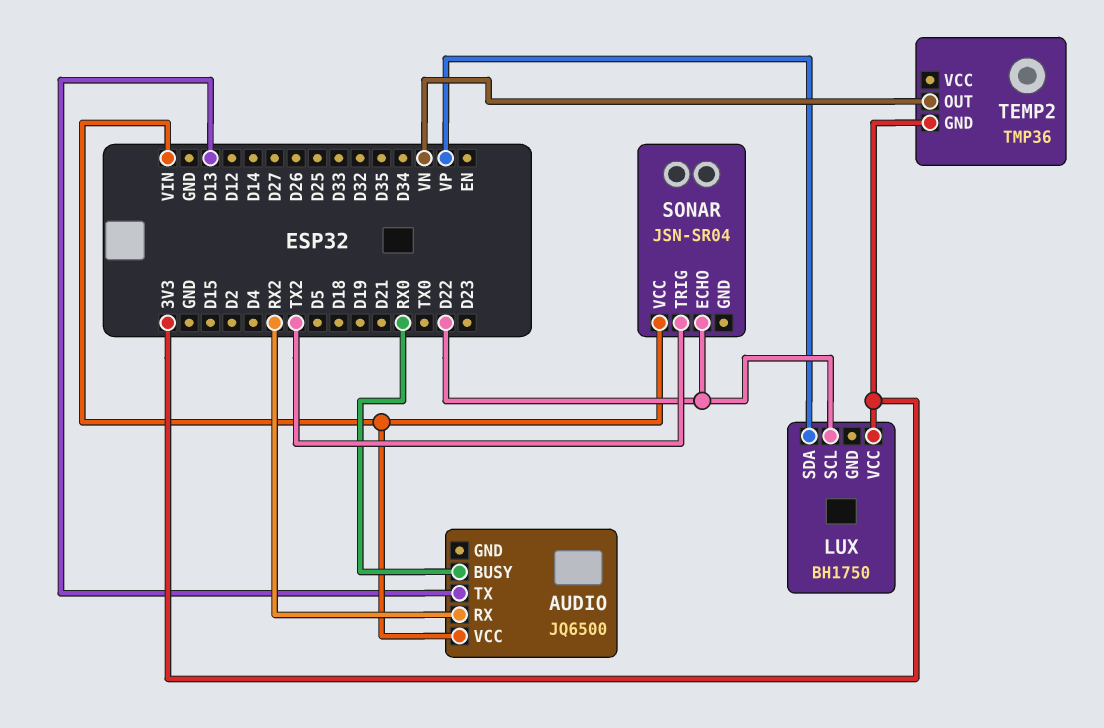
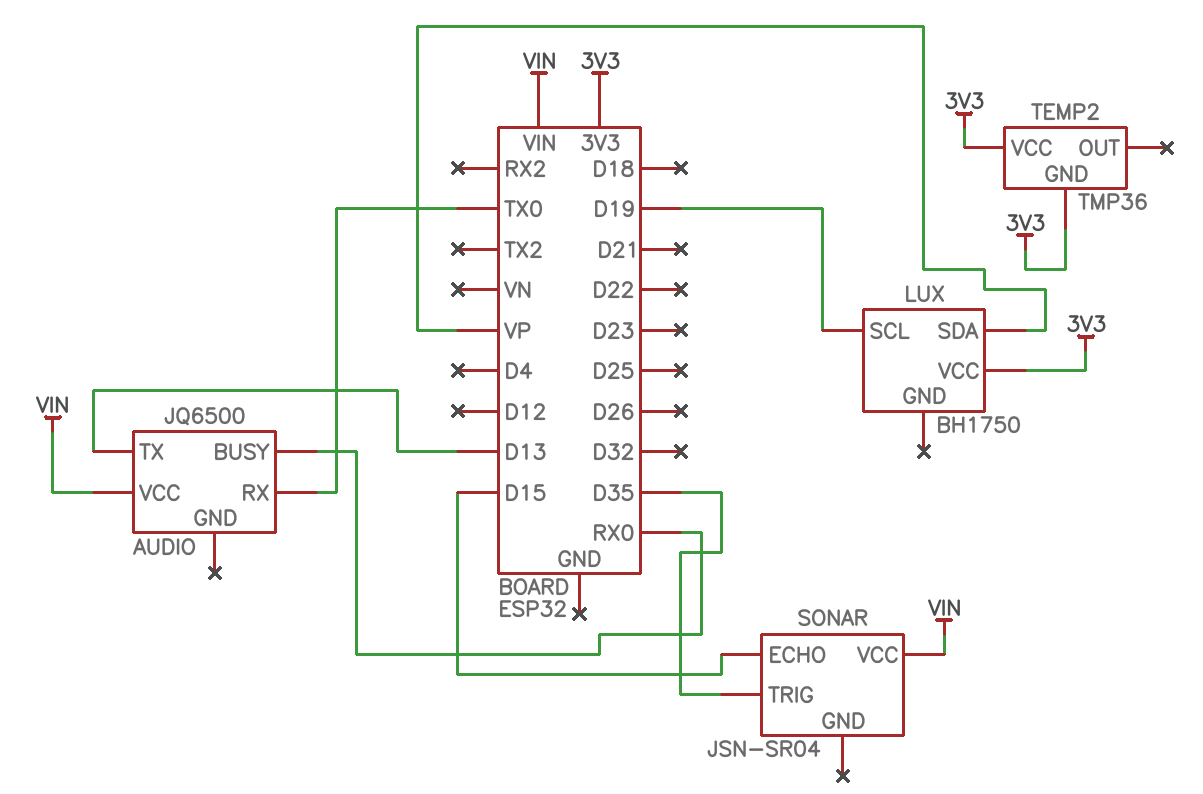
AUDIO pin RX: RX2 -> TX0
LUX pin SCL: D22 -> D19
SONAR pin ECHO: D22 -> D15
SONAR pin TRIG: TX2 -> D35
TEMP2 pin OUT: VN -> none
TEMP2 pin VCC: none -> 3V3

